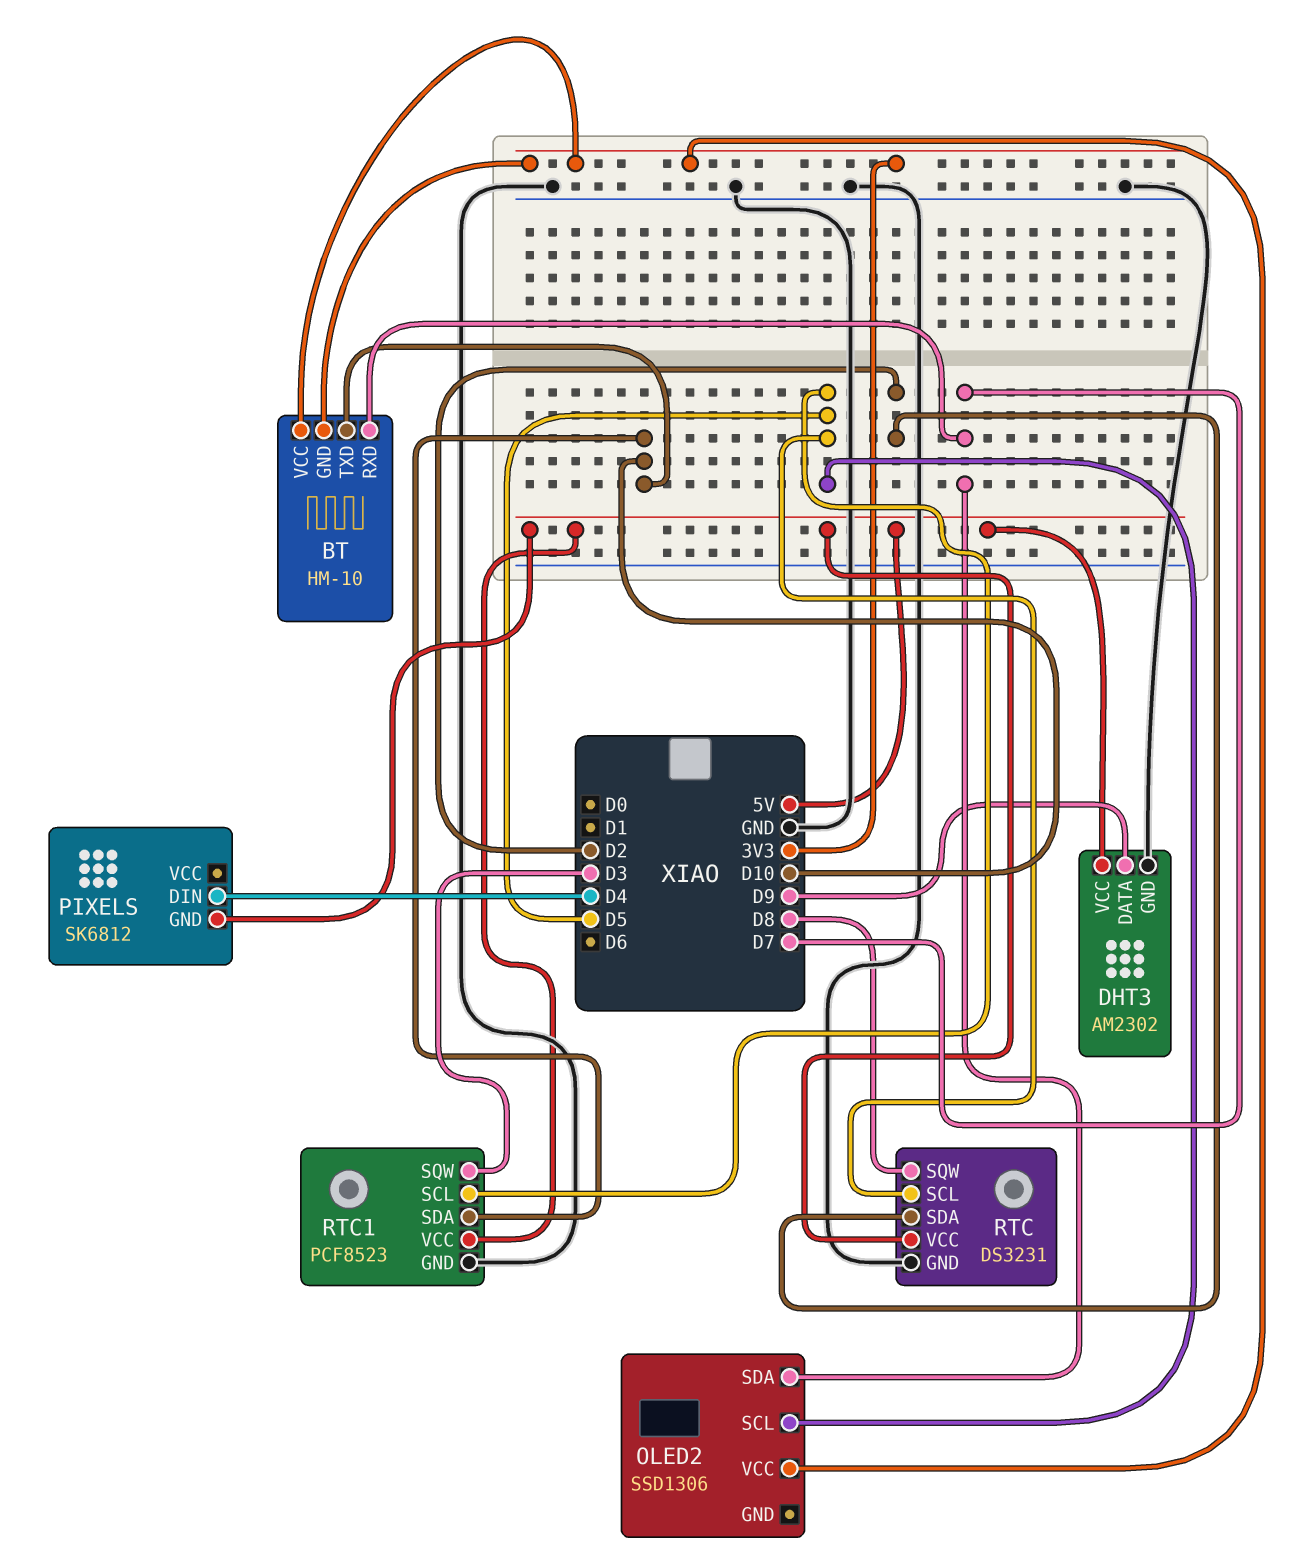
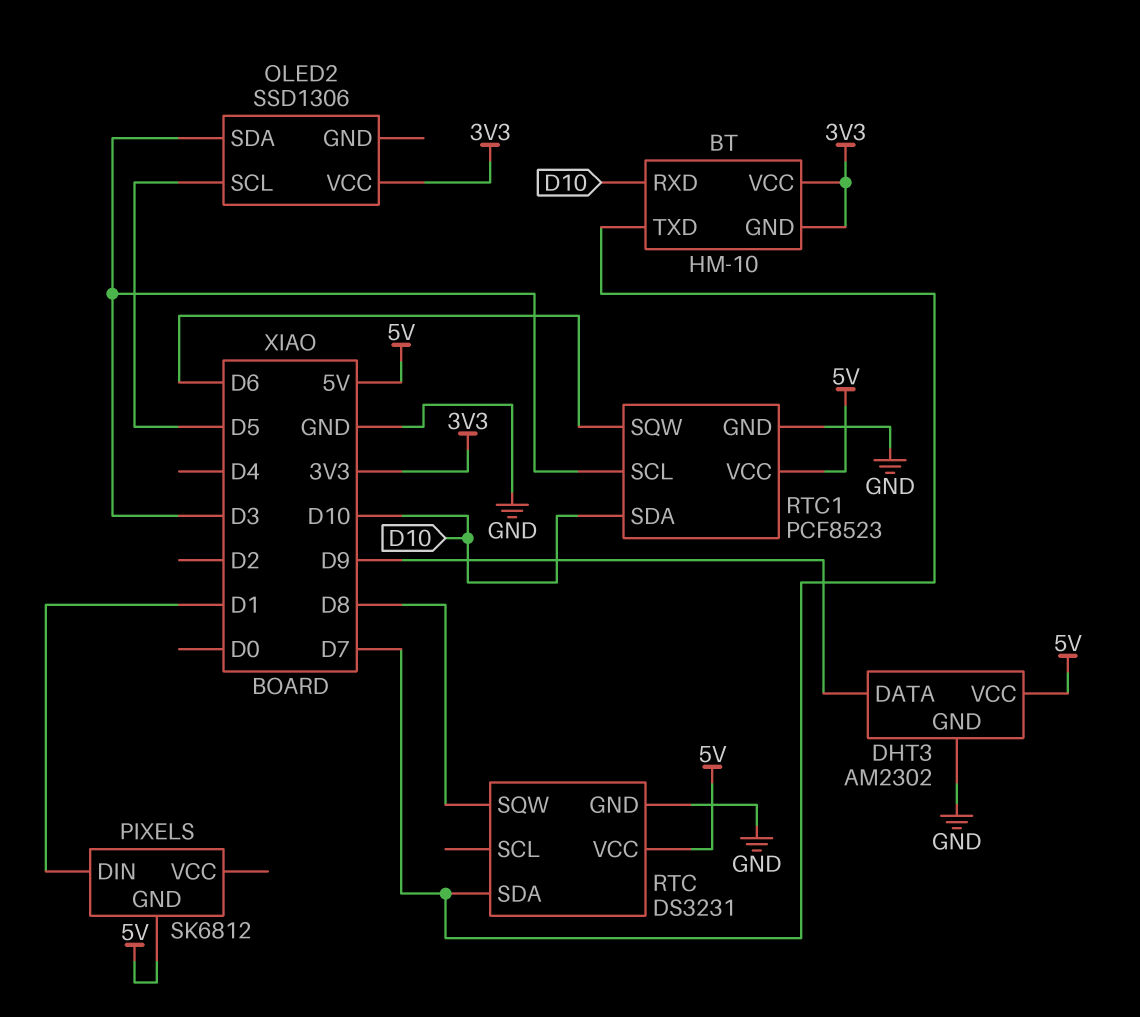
BT pin RXD: D7 -> D10
BT pin TXD: D10 -> D7
OLED2 pin SDA: D7 -> D3
PIXELS pin DIN: D4 -> D1
RTC pin SCL: D5 -> none
RTC pin SDA: D2 -> D7
RTC1 pin SCL: D5 -> D3
RTC1 pin SQW: D3 -> D6

